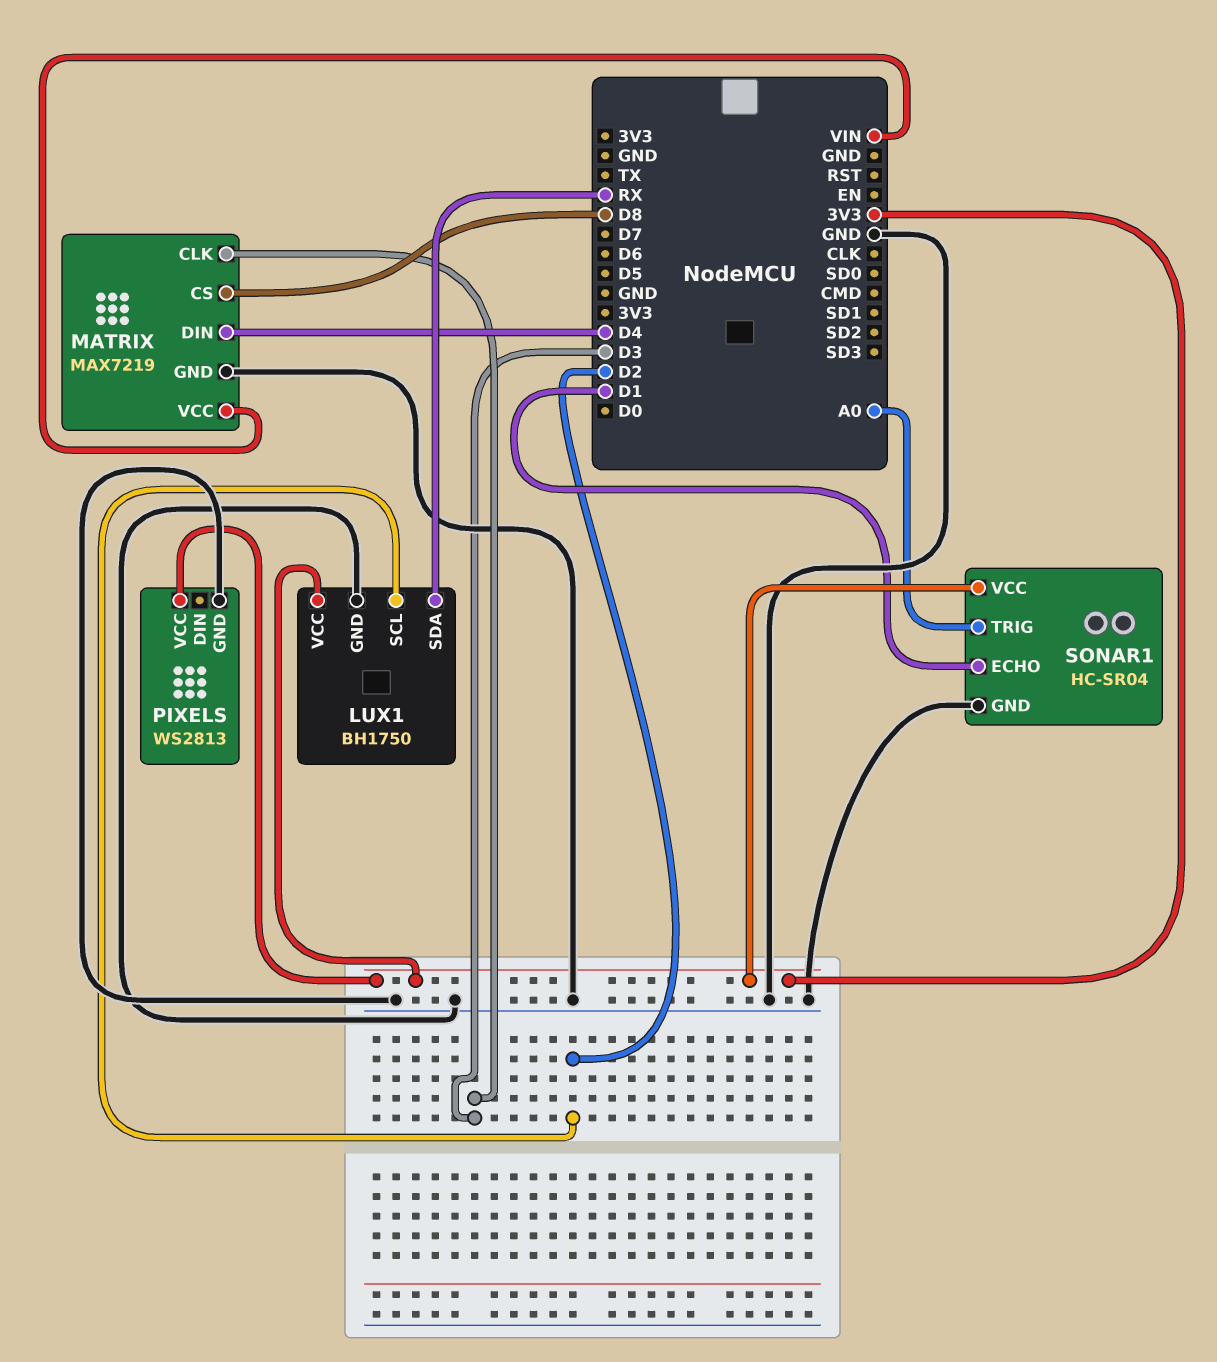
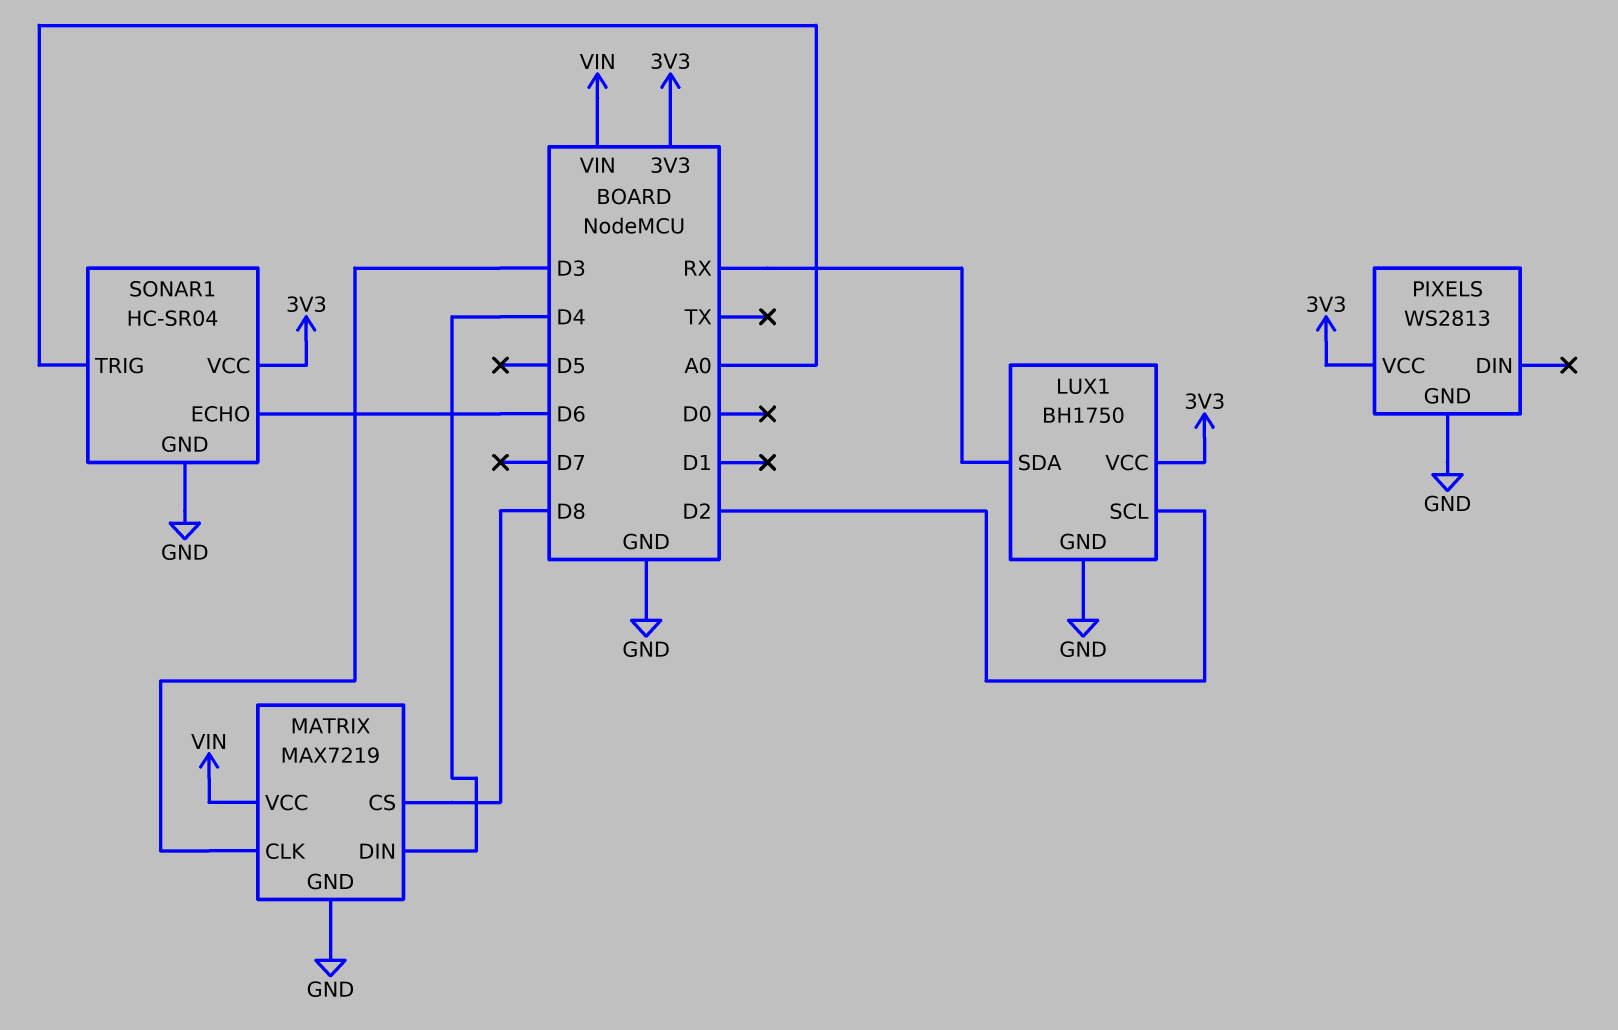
SONAR1 pin ECHO: D1 -> D6

